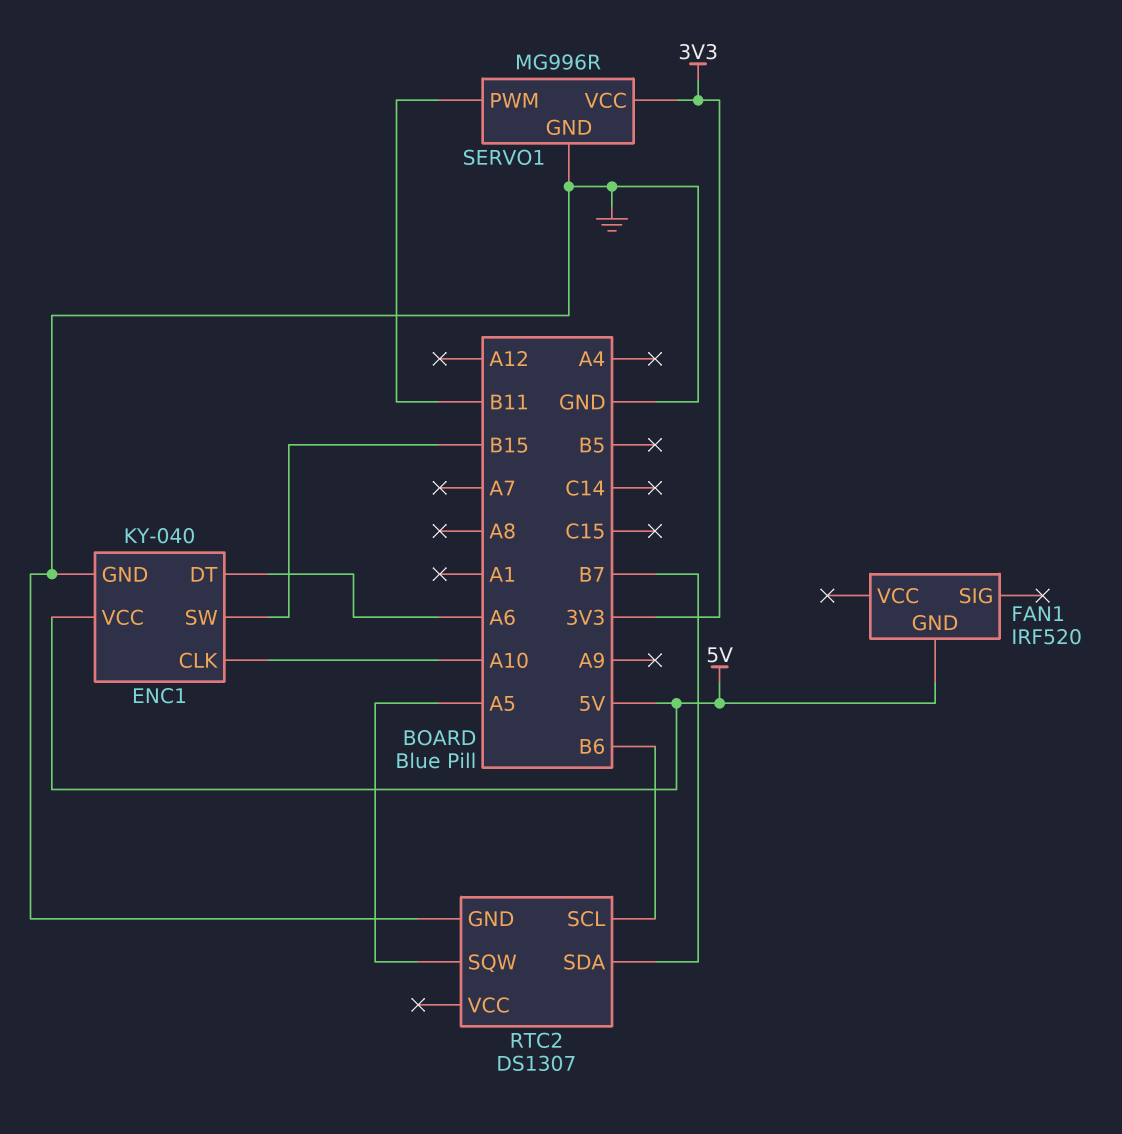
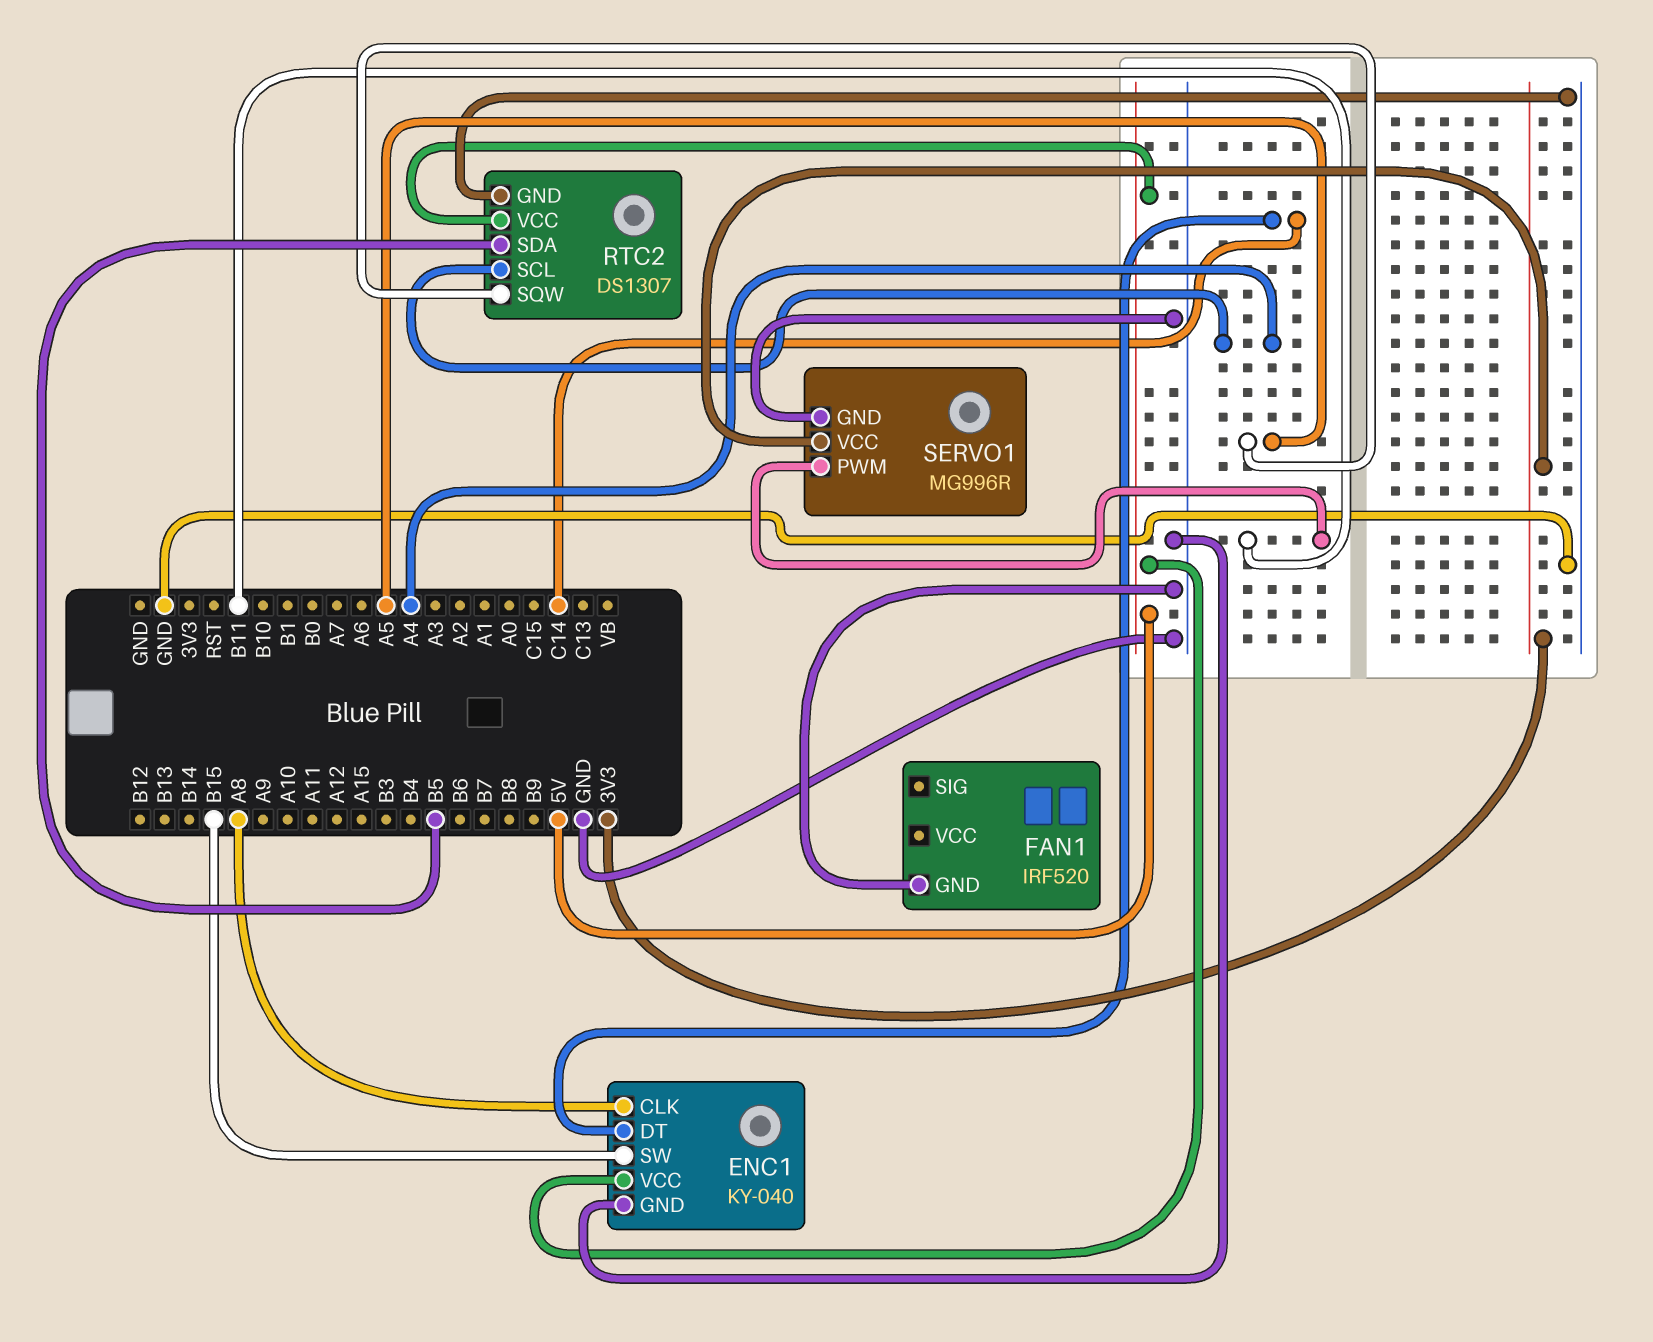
ENC1 pin CLK: A10 -> A8
ENC1 pin DT: A6 -> C14
FAN1 pin GND: 5V -> GND
RTC2 pin SCL: B6 -> A4
RTC2 pin SDA: B7 -> B5
RTC2 pin VCC: none -> 5V

